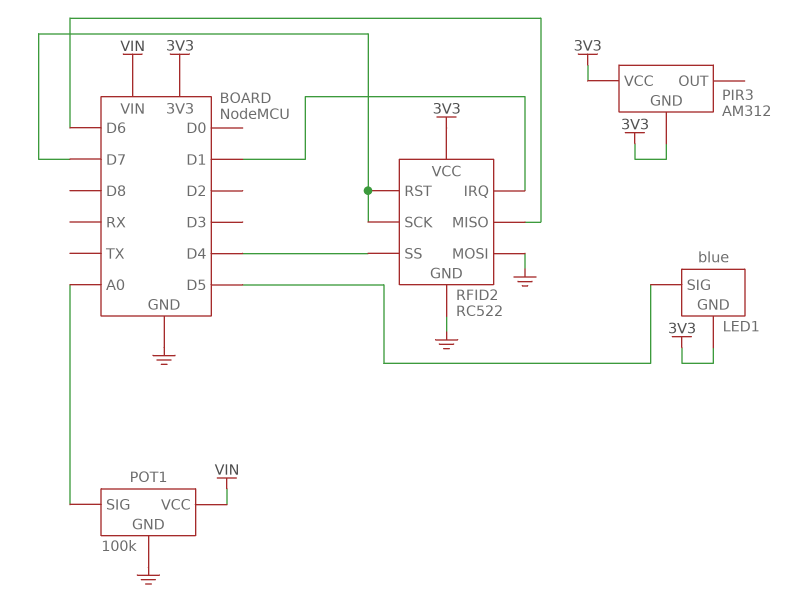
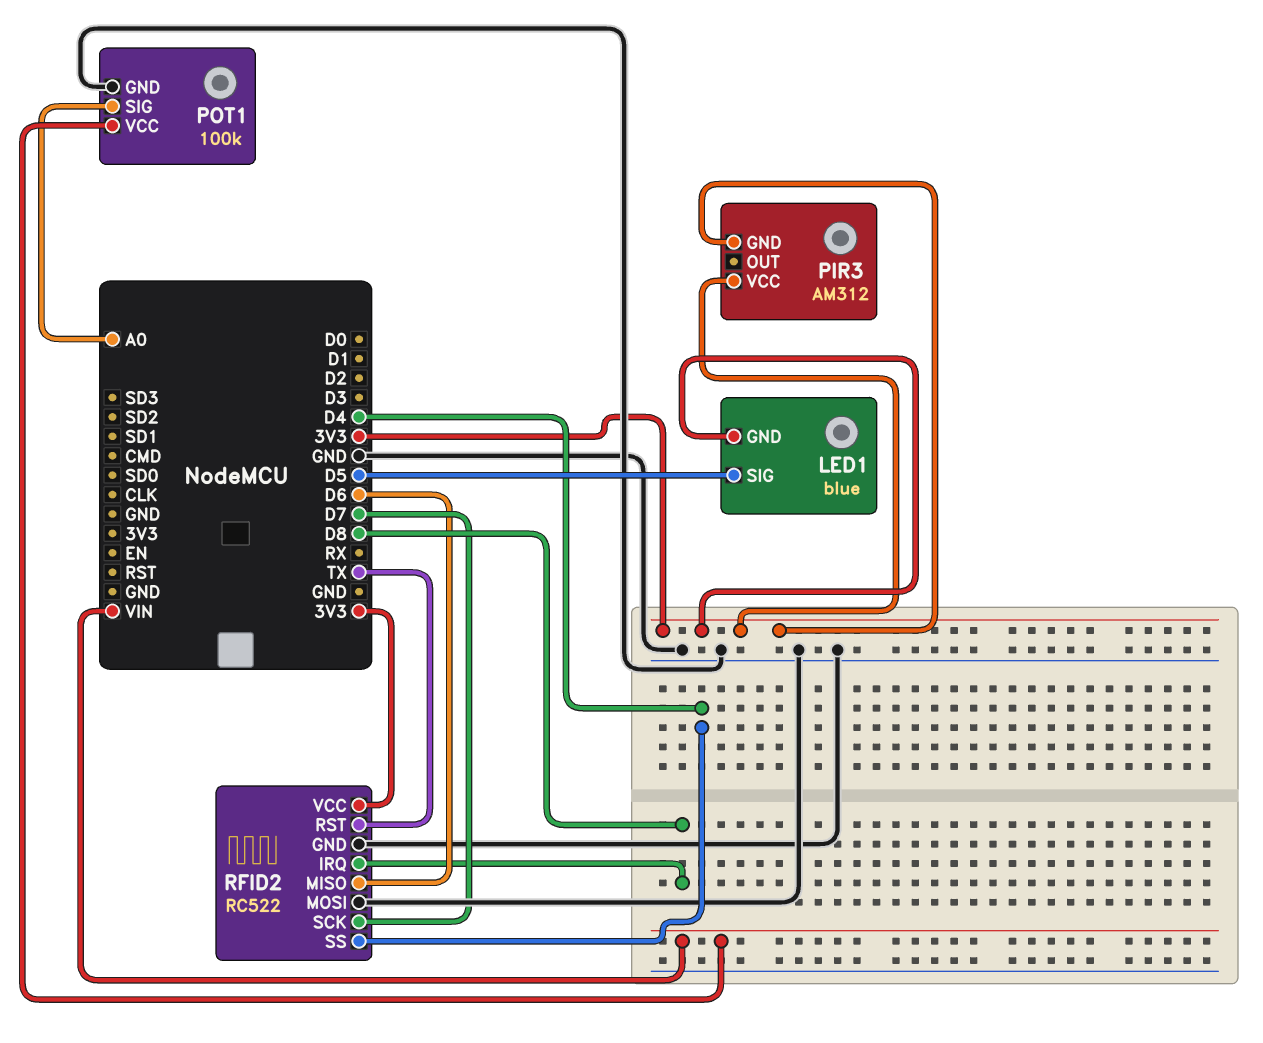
RFID2 pin IRQ: D1 -> D8
RFID2 pin RST: D7 -> TX

